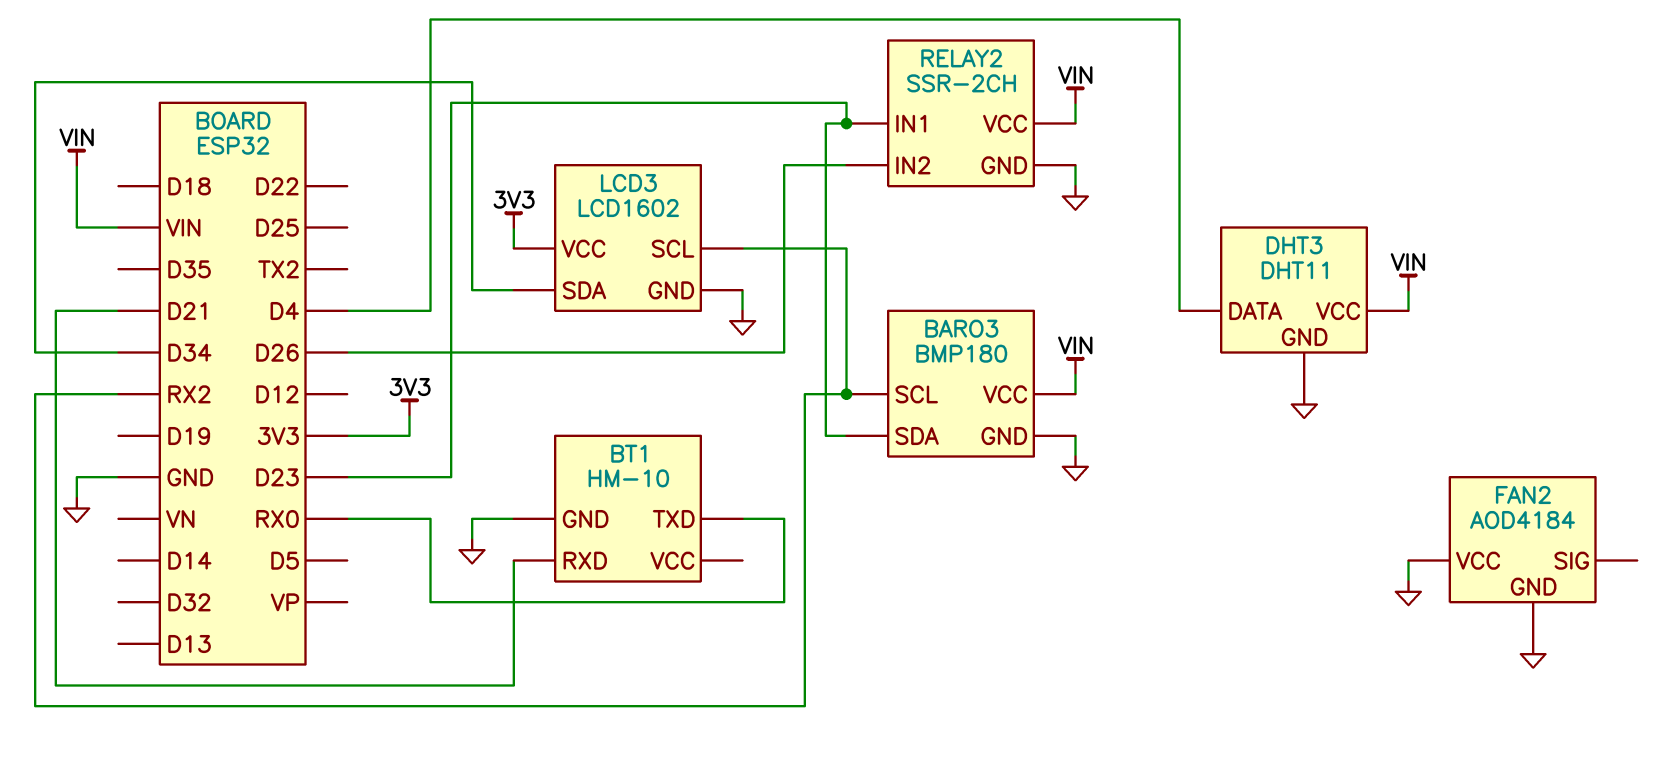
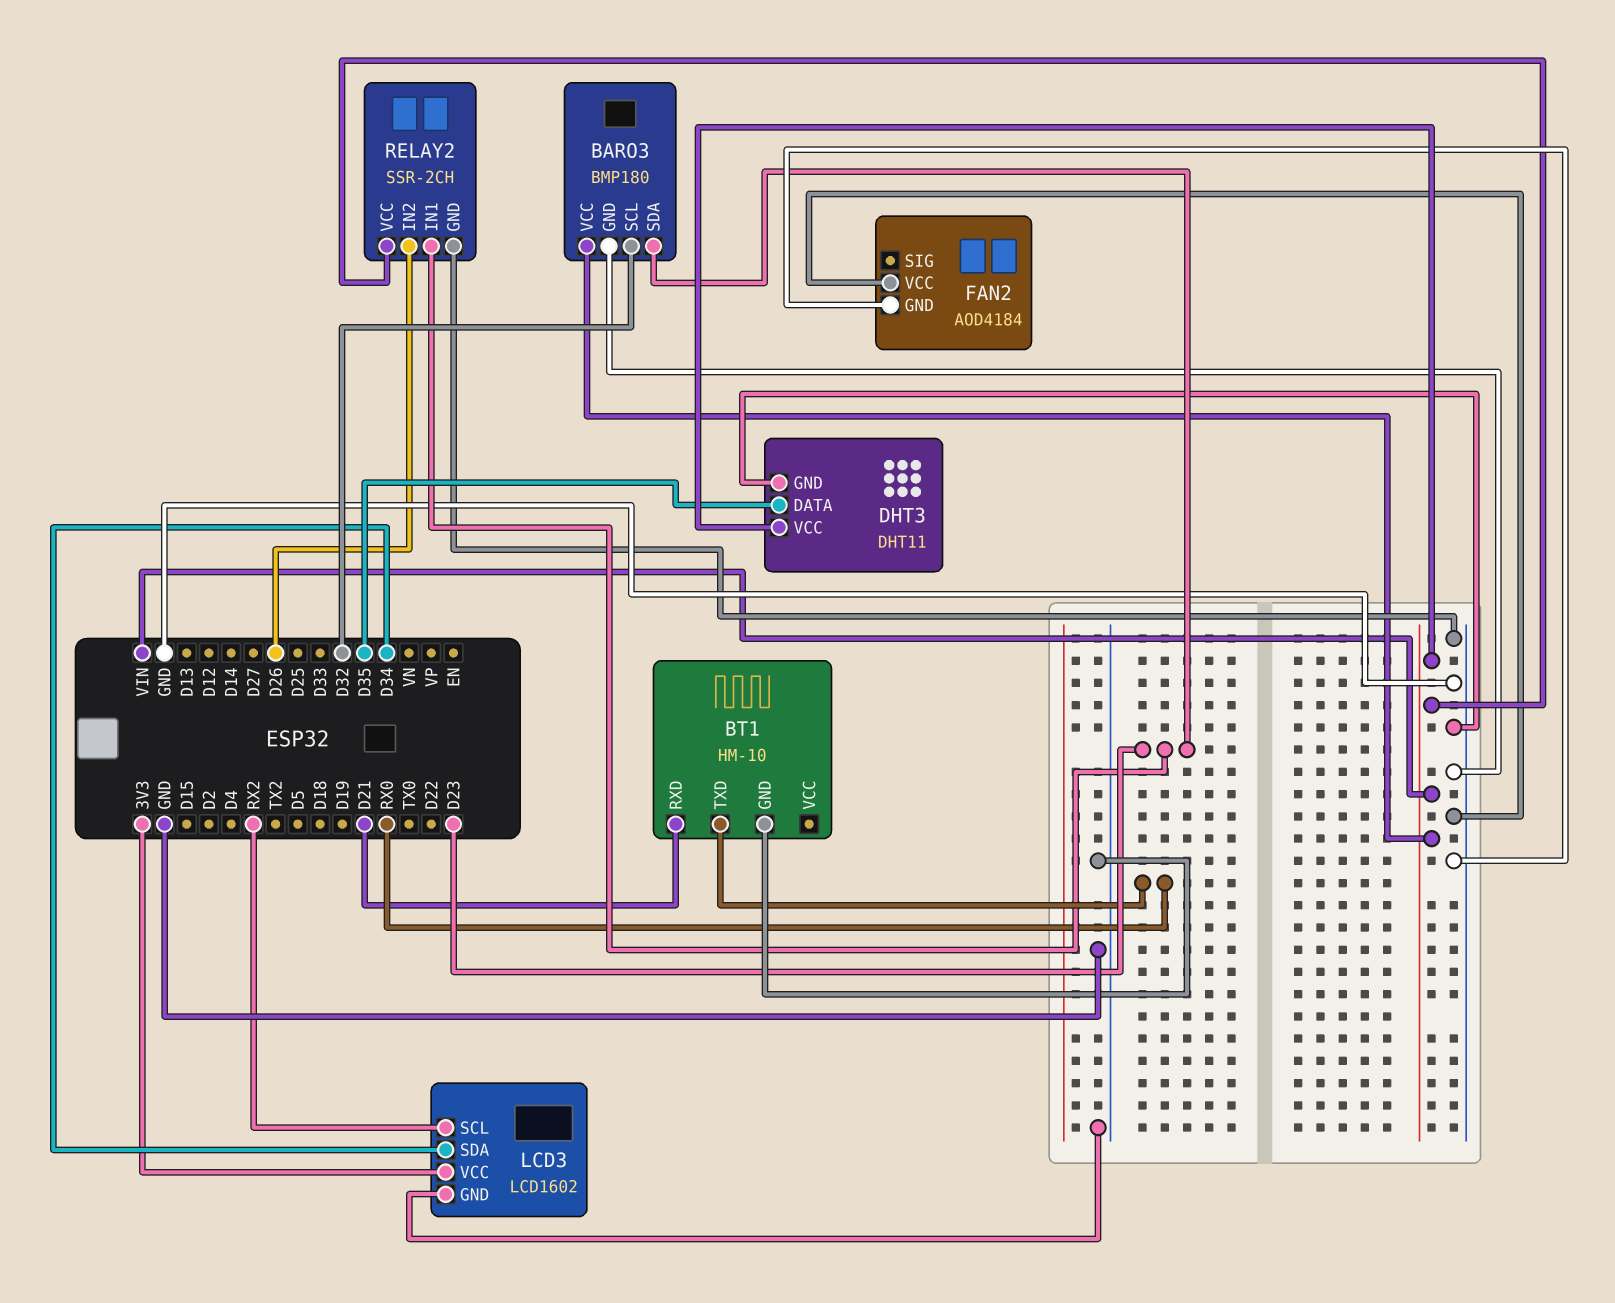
BARO3 pin SCL: RX2 -> D32
DHT3 pin DATA: D4 -> D35

